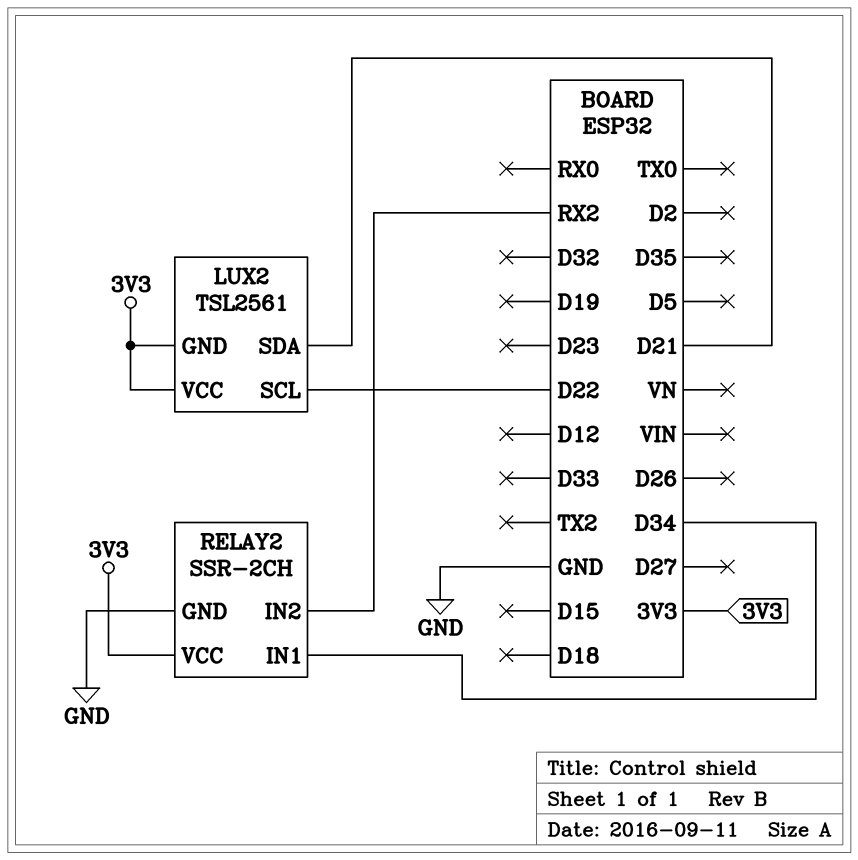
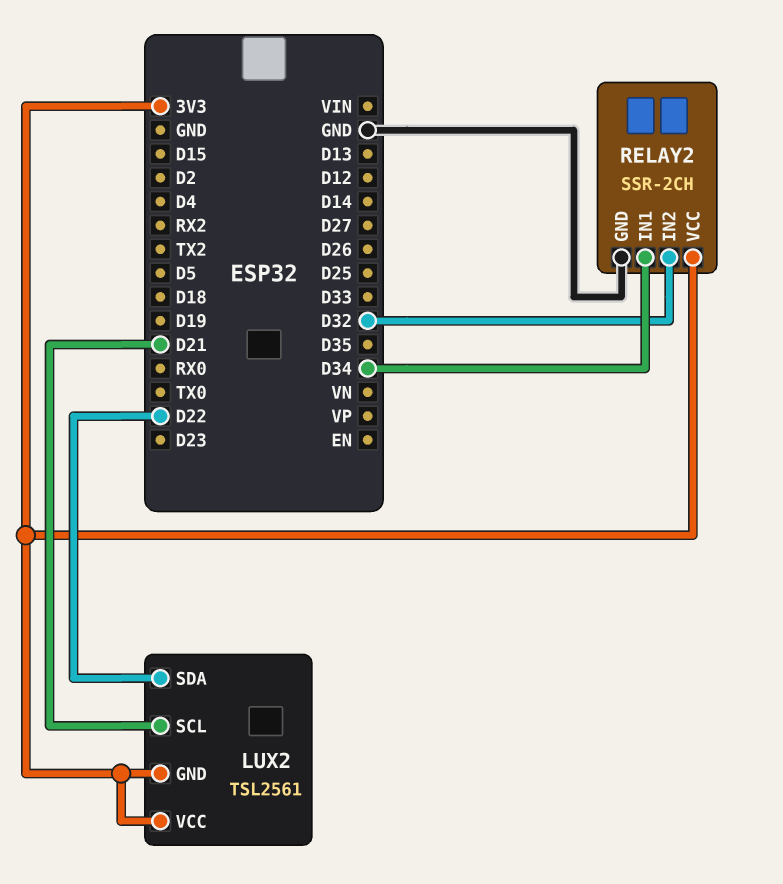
LUX2 pin SCL: D22 -> D21
LUX2 pin SDA: D21 -> D22
RELAY2 pin IN2: RX2 -> D32

